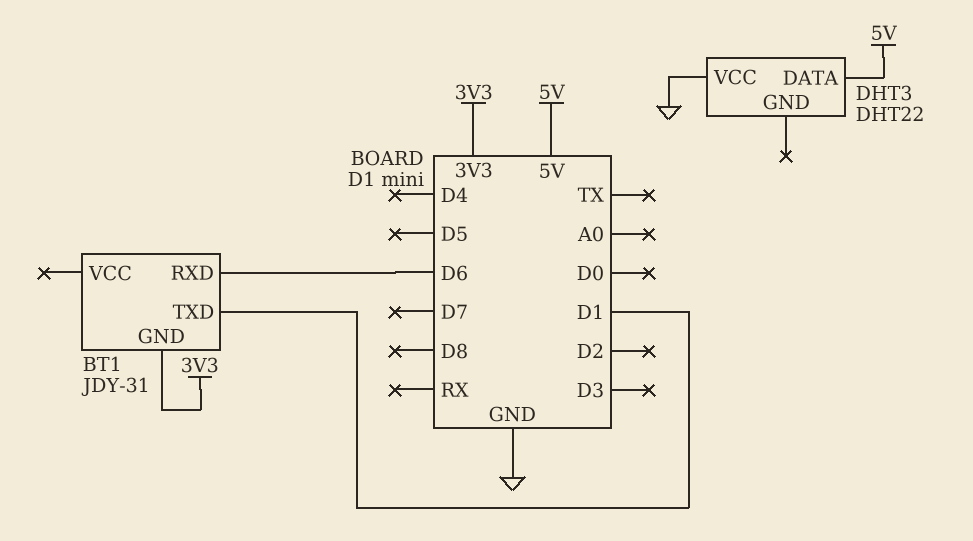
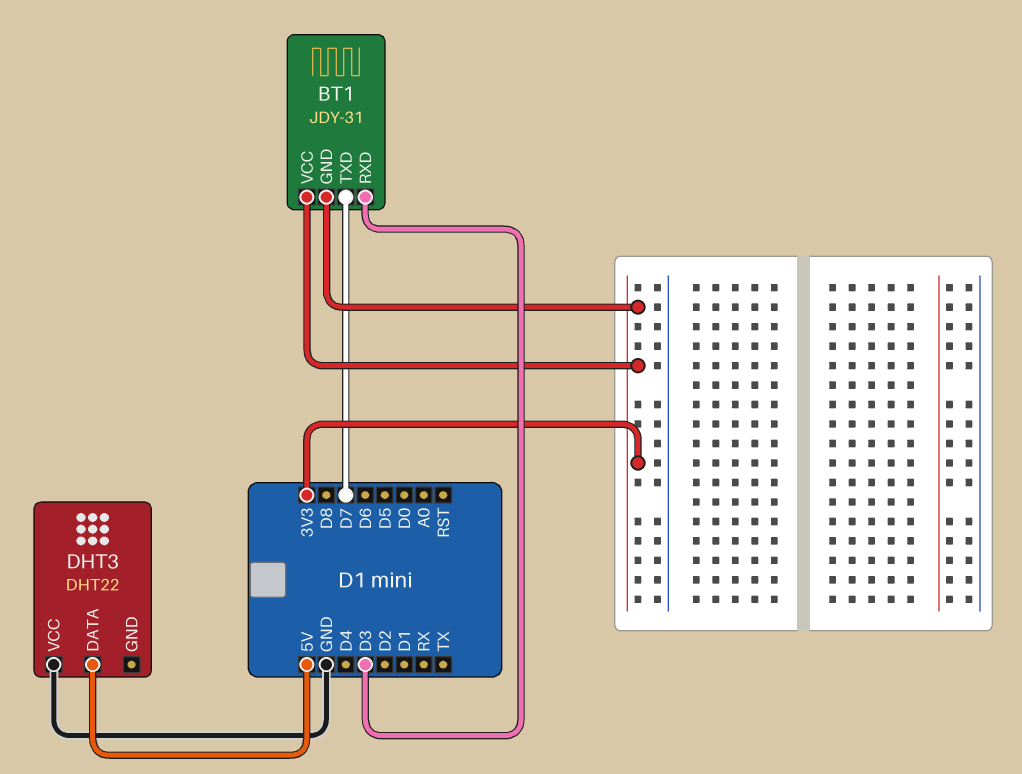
BT1 pin RXD: D6 -> D3
BT1 pin TXD: D1 -> D7
BT1 pin VCC: none -> 3V3

